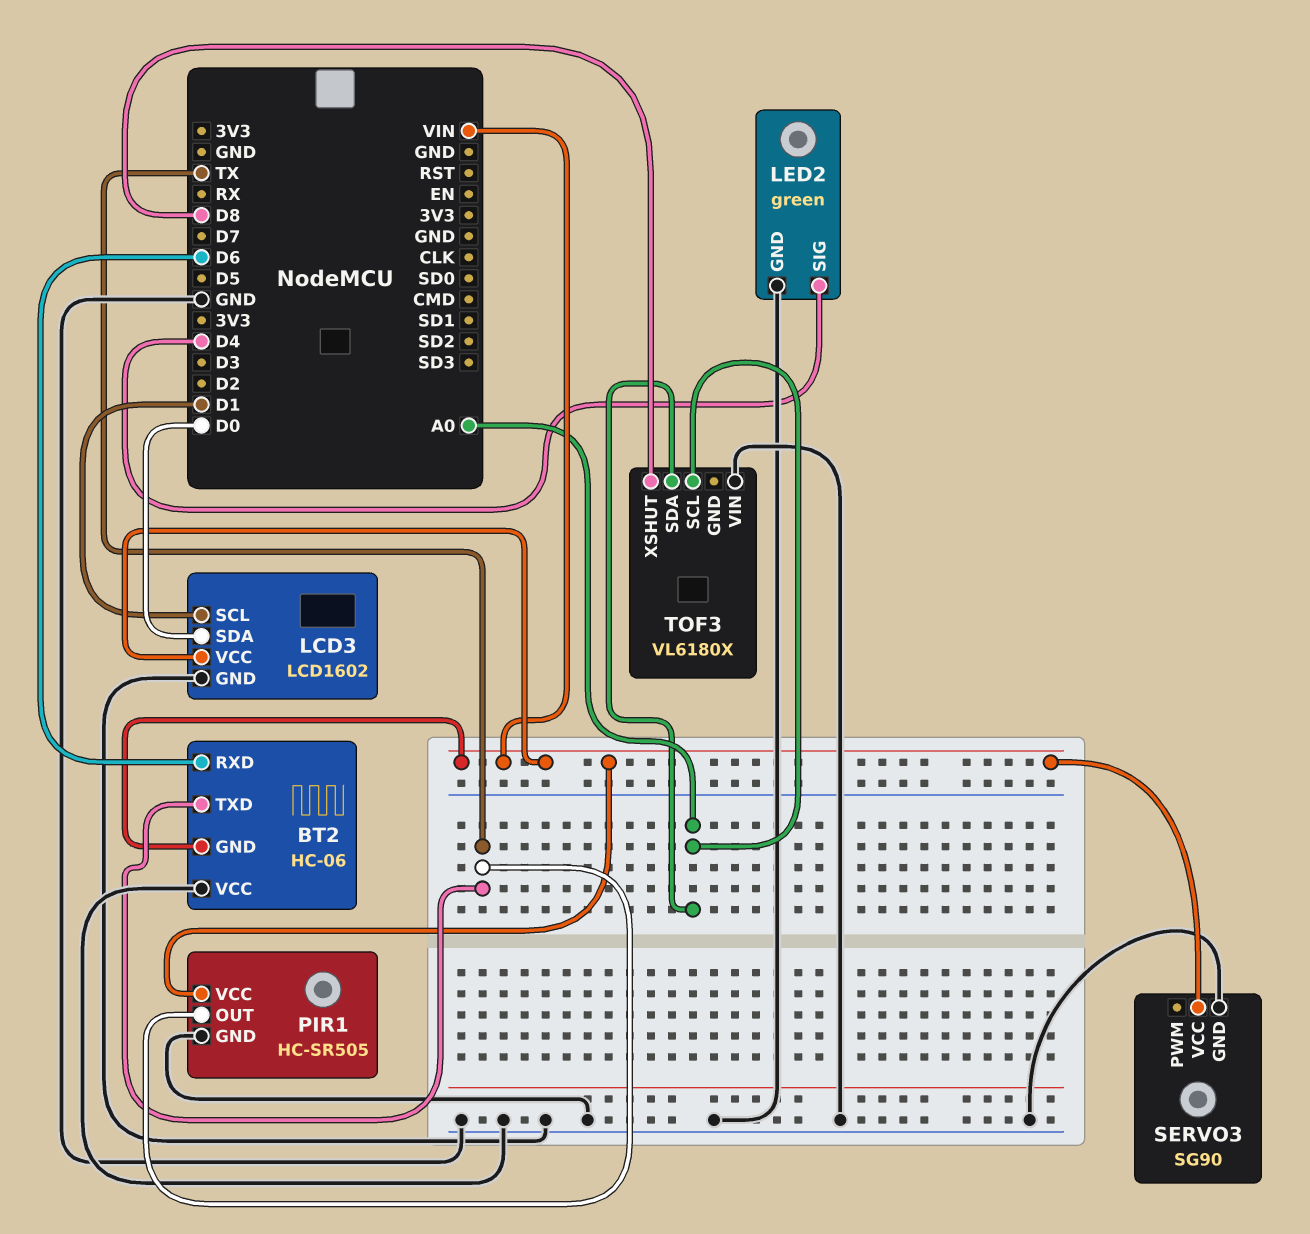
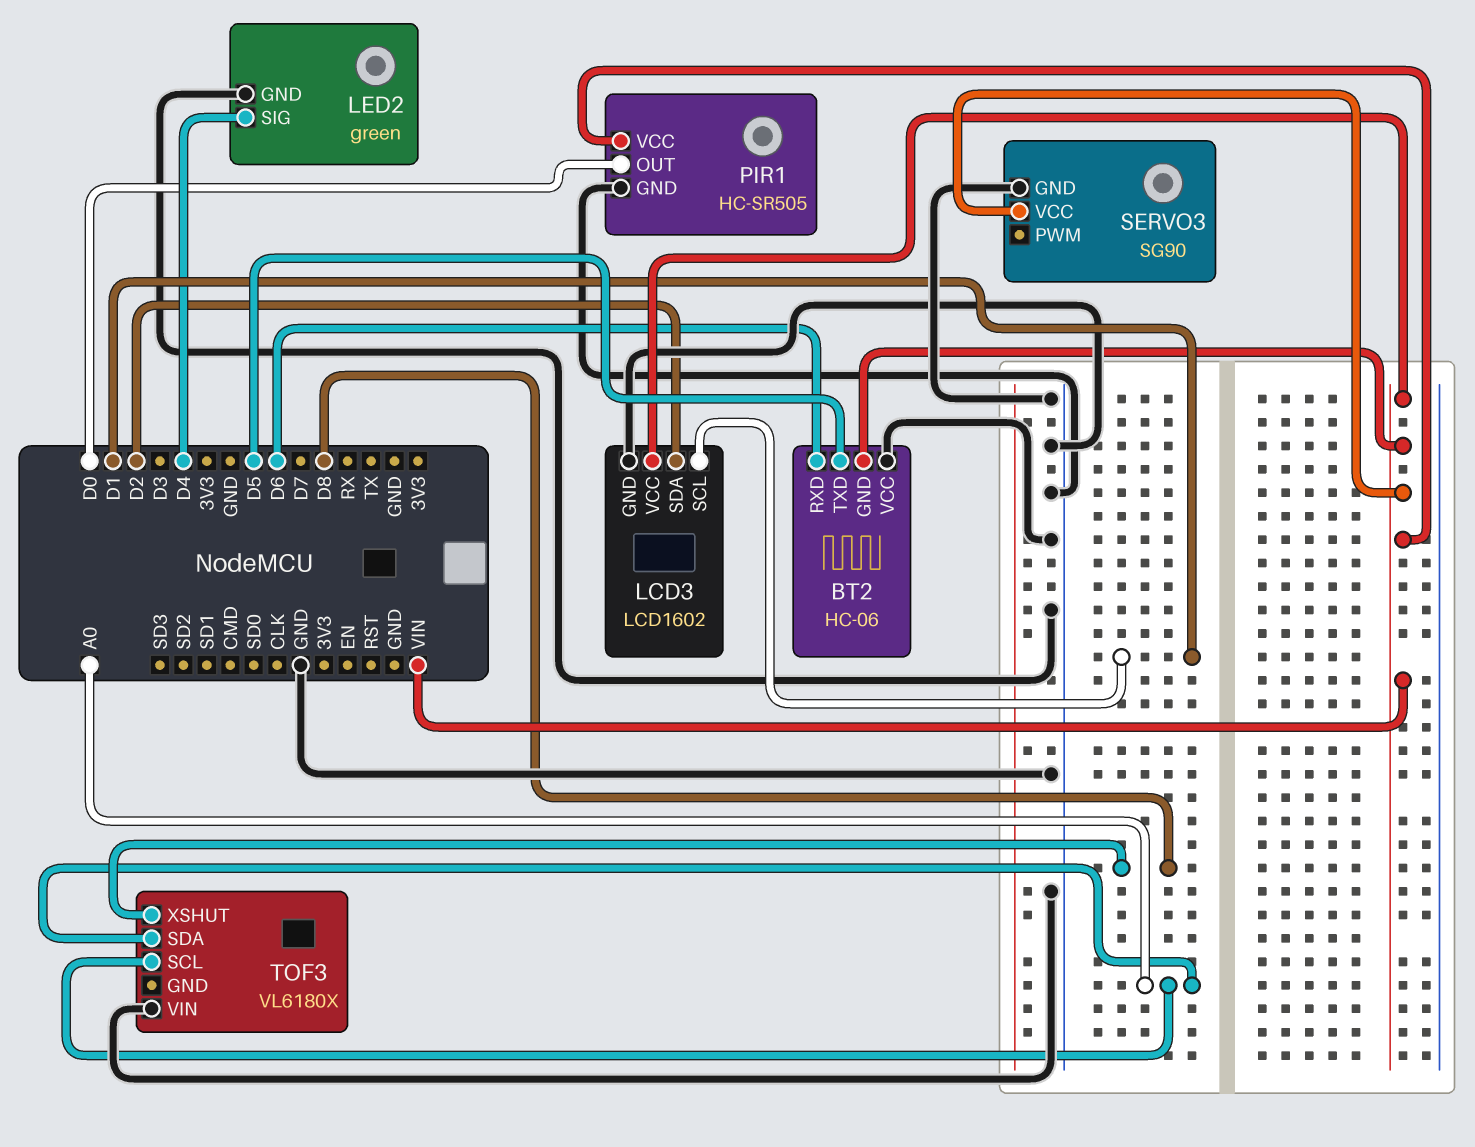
BT2 pin TXD: TX -> D5
LCD3 pin SDA: D0 -> D2
PIR1 pin OUT: TX -> D0

